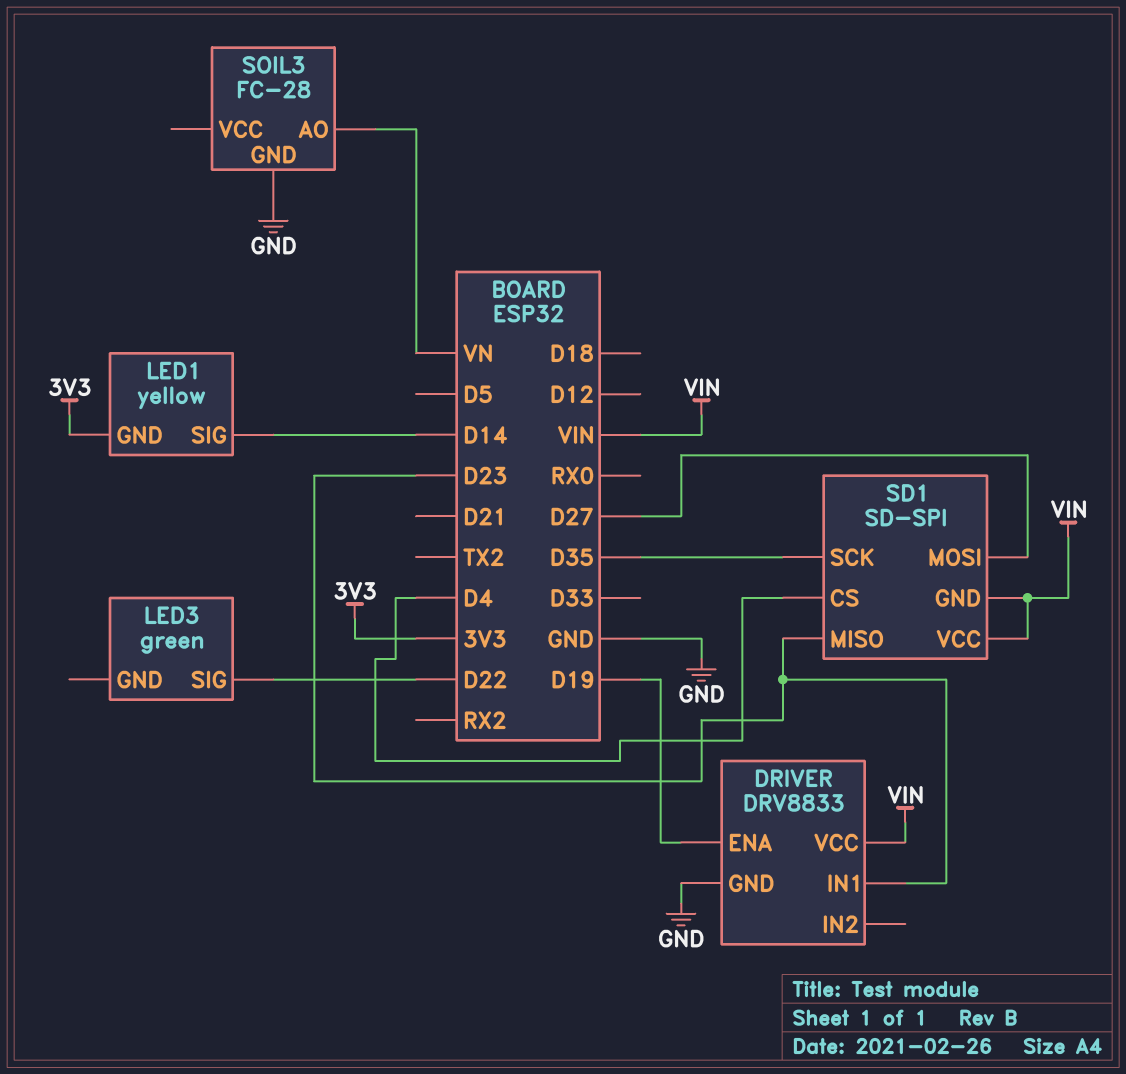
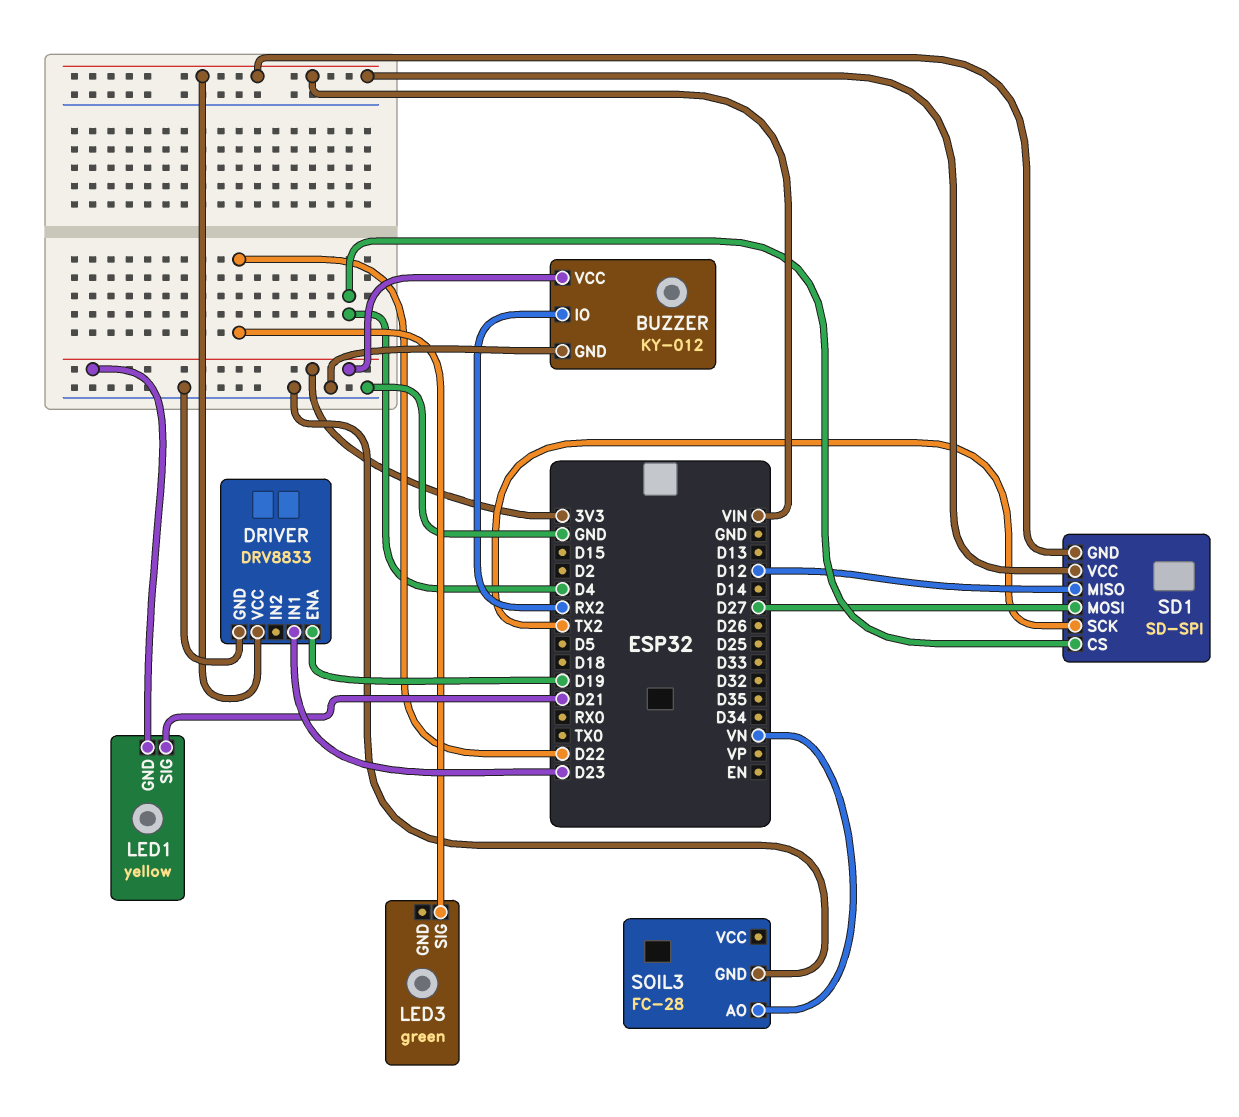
BUZZER: none -> KY-012
BUZZER pin GND: none -> GND
BUZZER pin IO: none -> RX2
BUZZER pin VCC: none -> 3V3
LED1 pin SIG: D14 -> D21
SD1 pin MISO: D23 -> D12
SD1 pin SCK: D35 -> TX2

